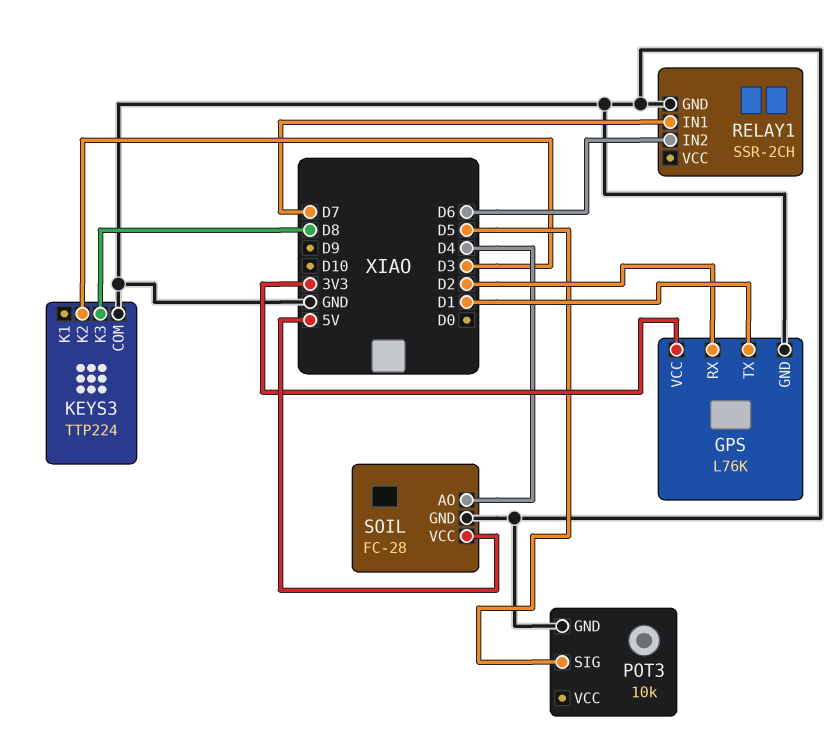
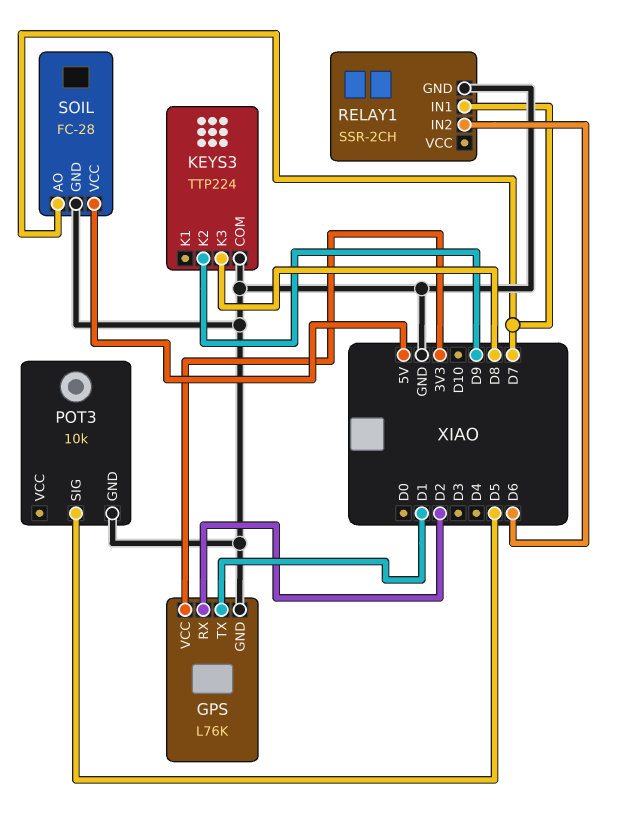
KEYS3 pin K2: D3 -> D9
SOIL pin AO: D4 -> D7

